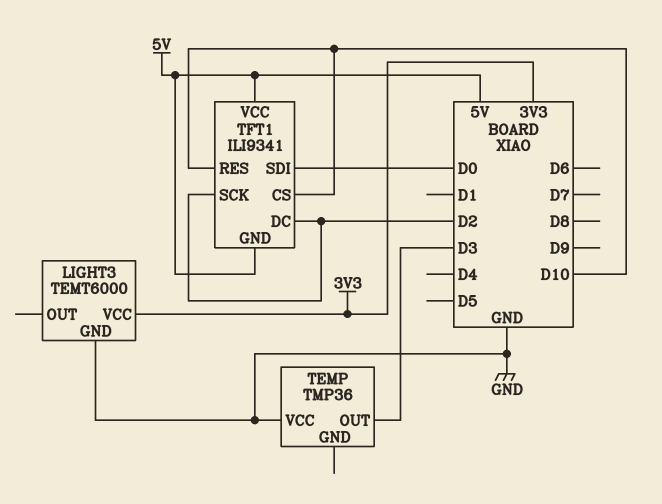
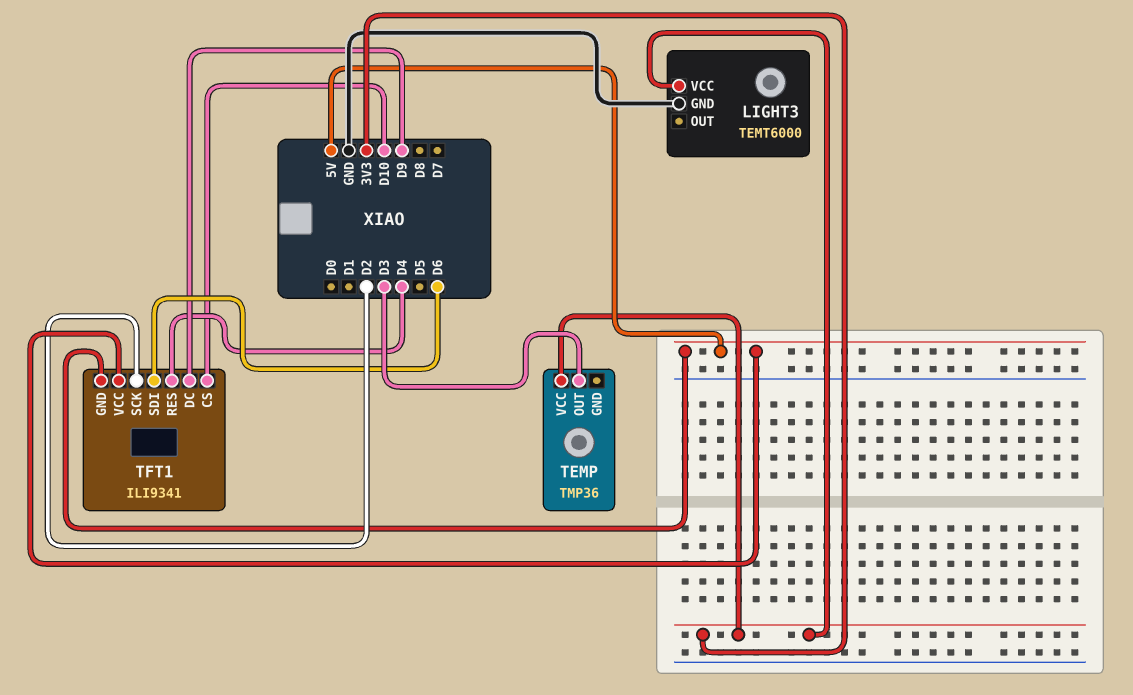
TEMP pin VCC: GND -> 3V3
TFT1 pin DC: D2 -> D9
TFT1 pin RES: D10 -> D4
TFT1 pin SDI: D0 -> D6

